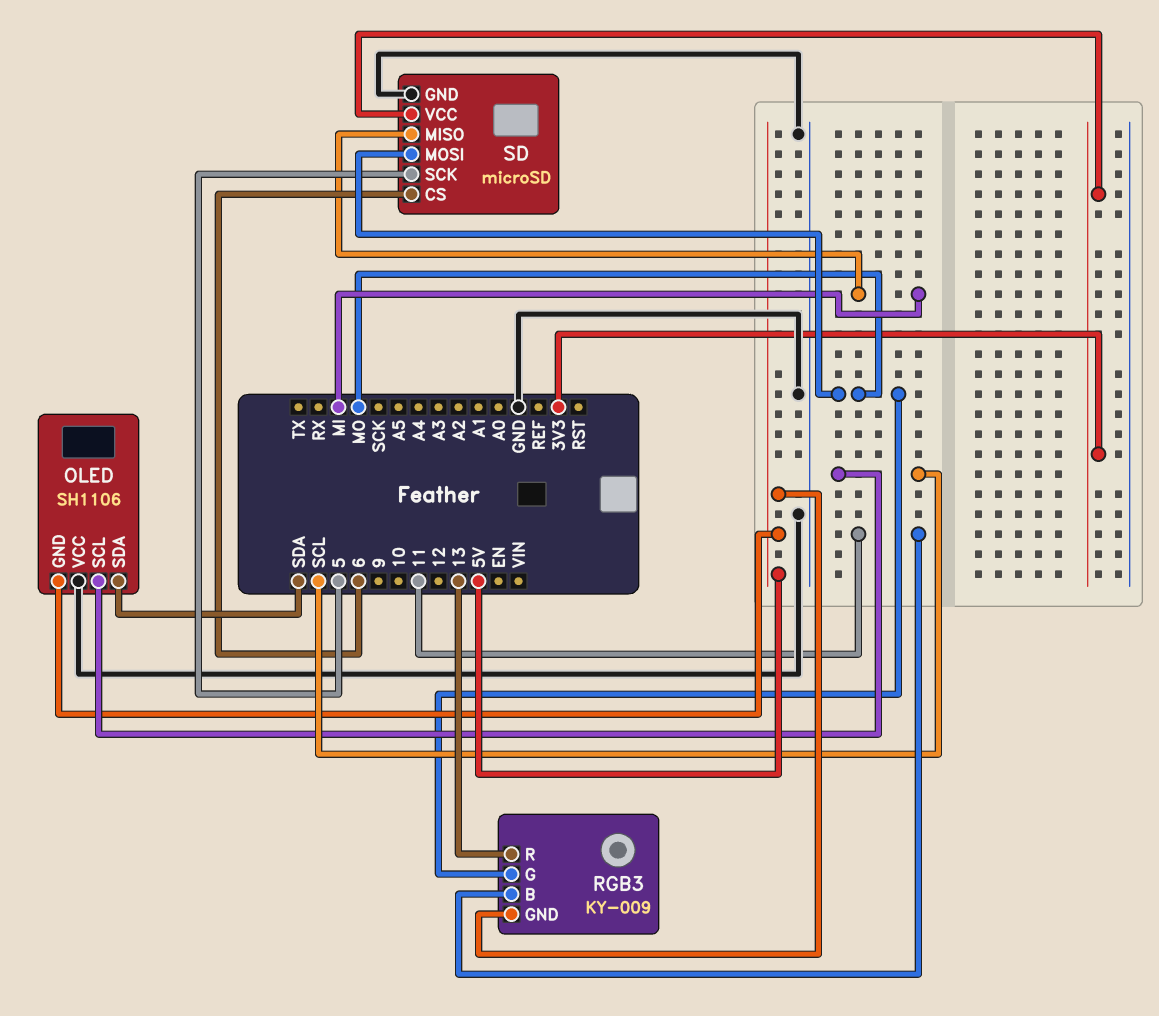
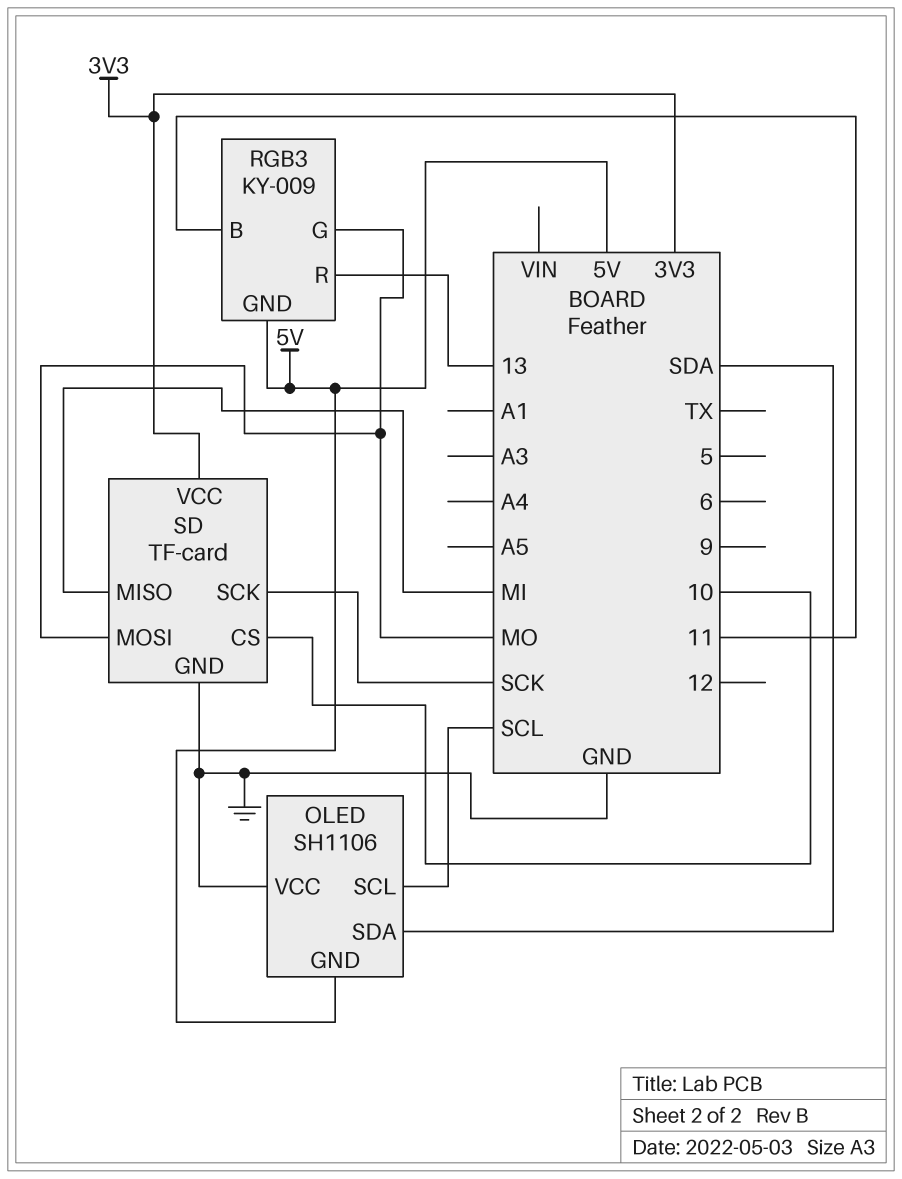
SD: microSD -> TF-card
SD pin CS: 6 -> 10
SD pin SCK: 5 -> SCK

